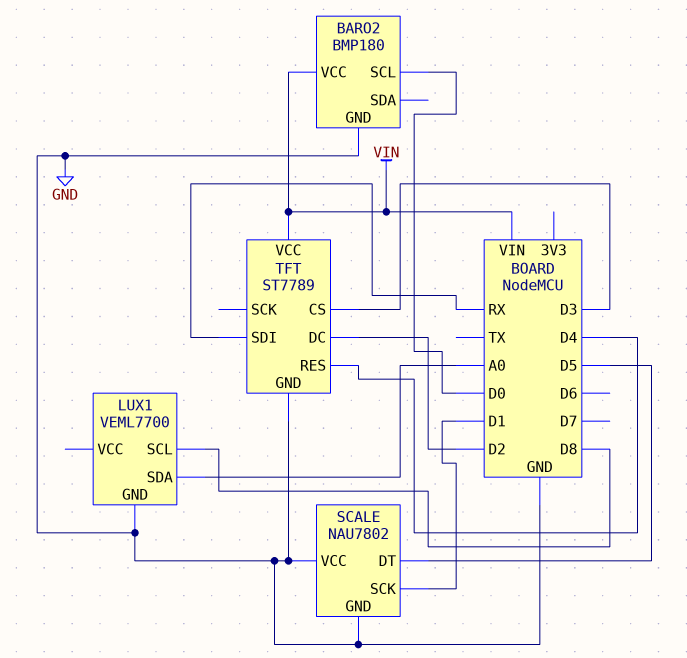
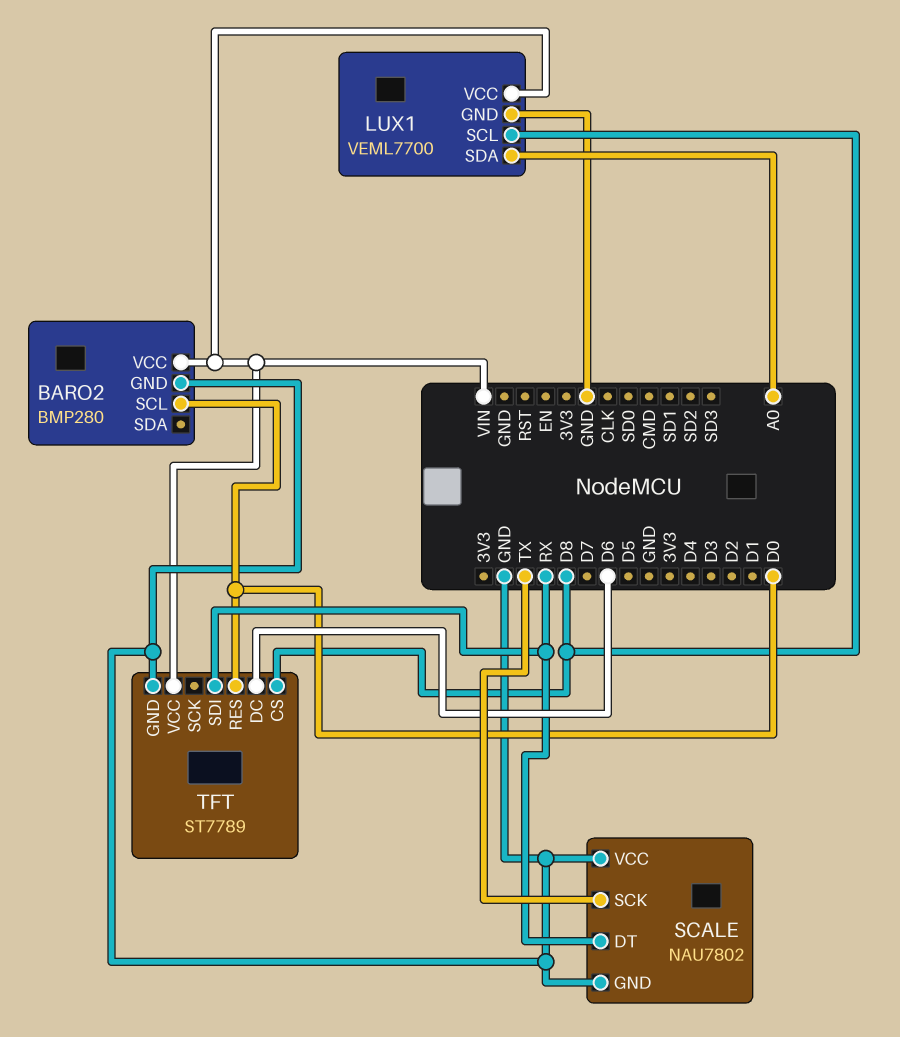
BARO2: BMP180 -> BMP280
LUX1 pin VCC: none -> VIN
SCALE pin DT: D5 -> RX
SCALE pin SCK: D1 -> TX
TFT pin CS: D3 -> D8
TFT pin DC: D2 -> D6
TFT pin RES: D4 -> D0

